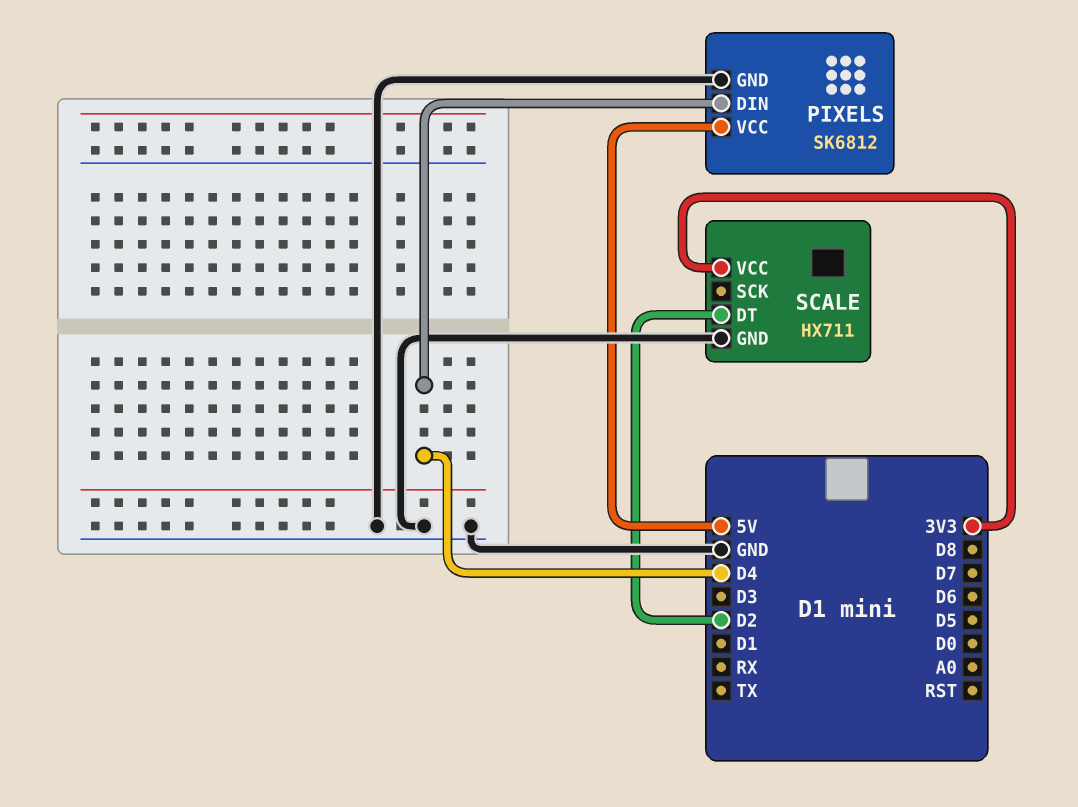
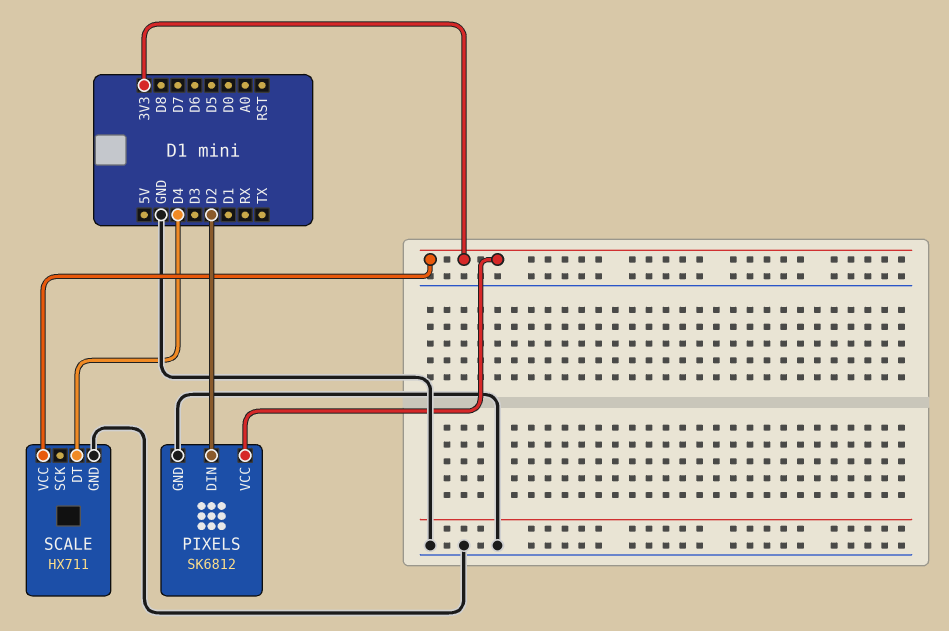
PIXELS pin DIN: D4 -> D2
PIXELS pin VCC: 5V -> 3V3
SCALE pin DT: D2 -> D4

